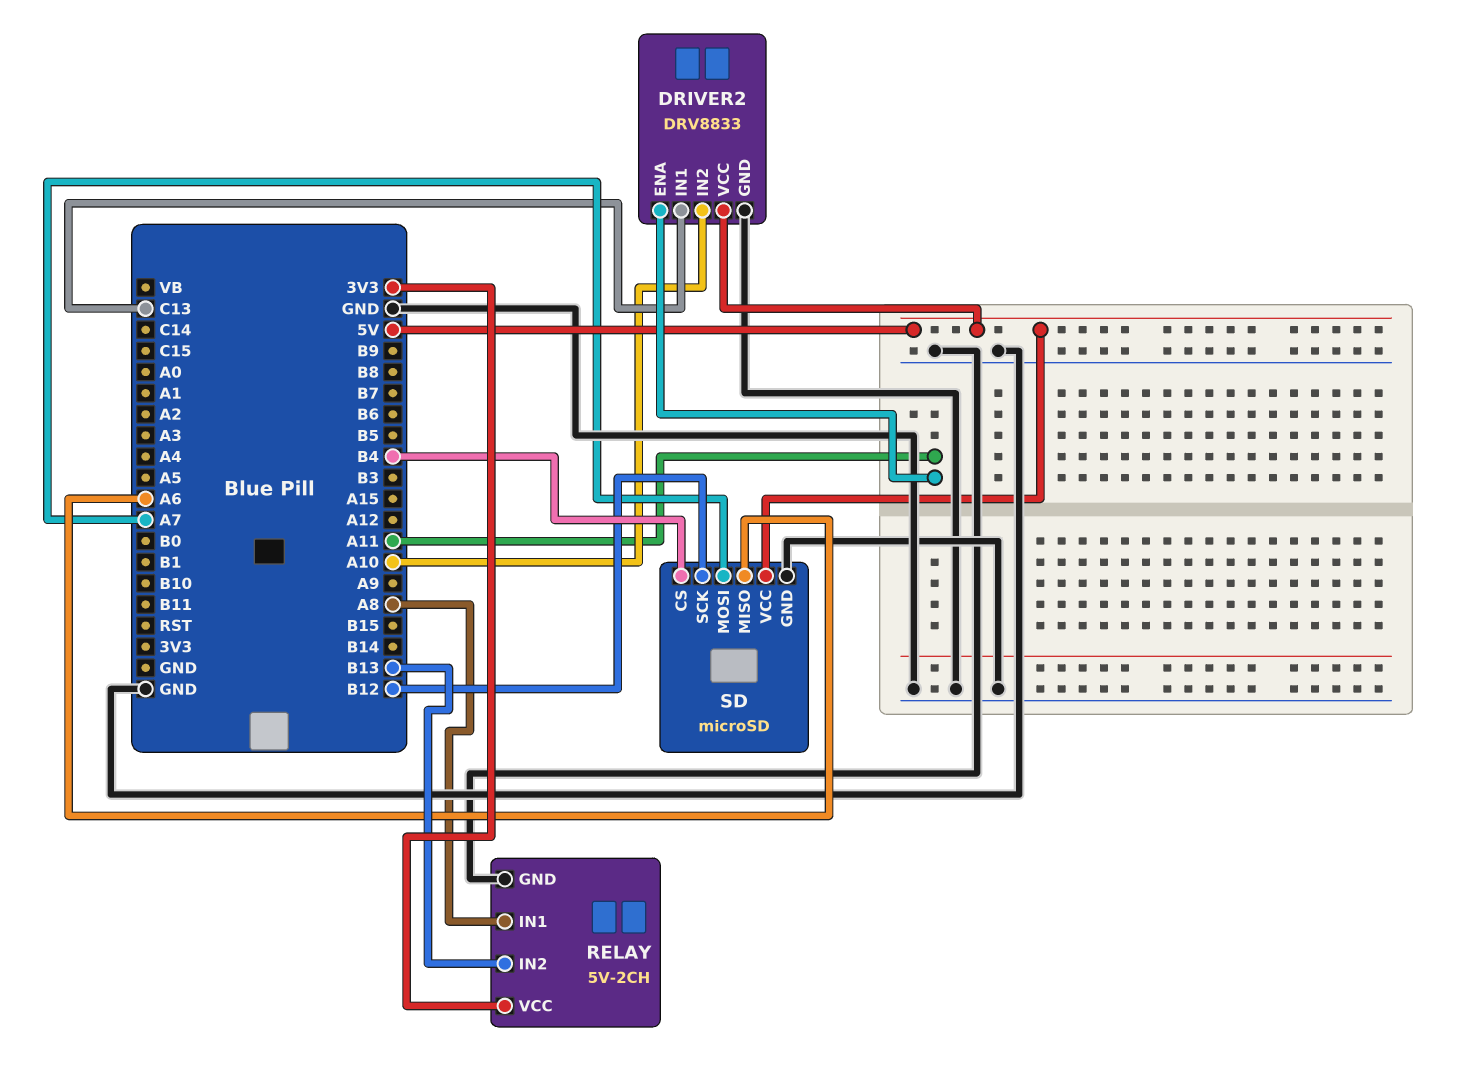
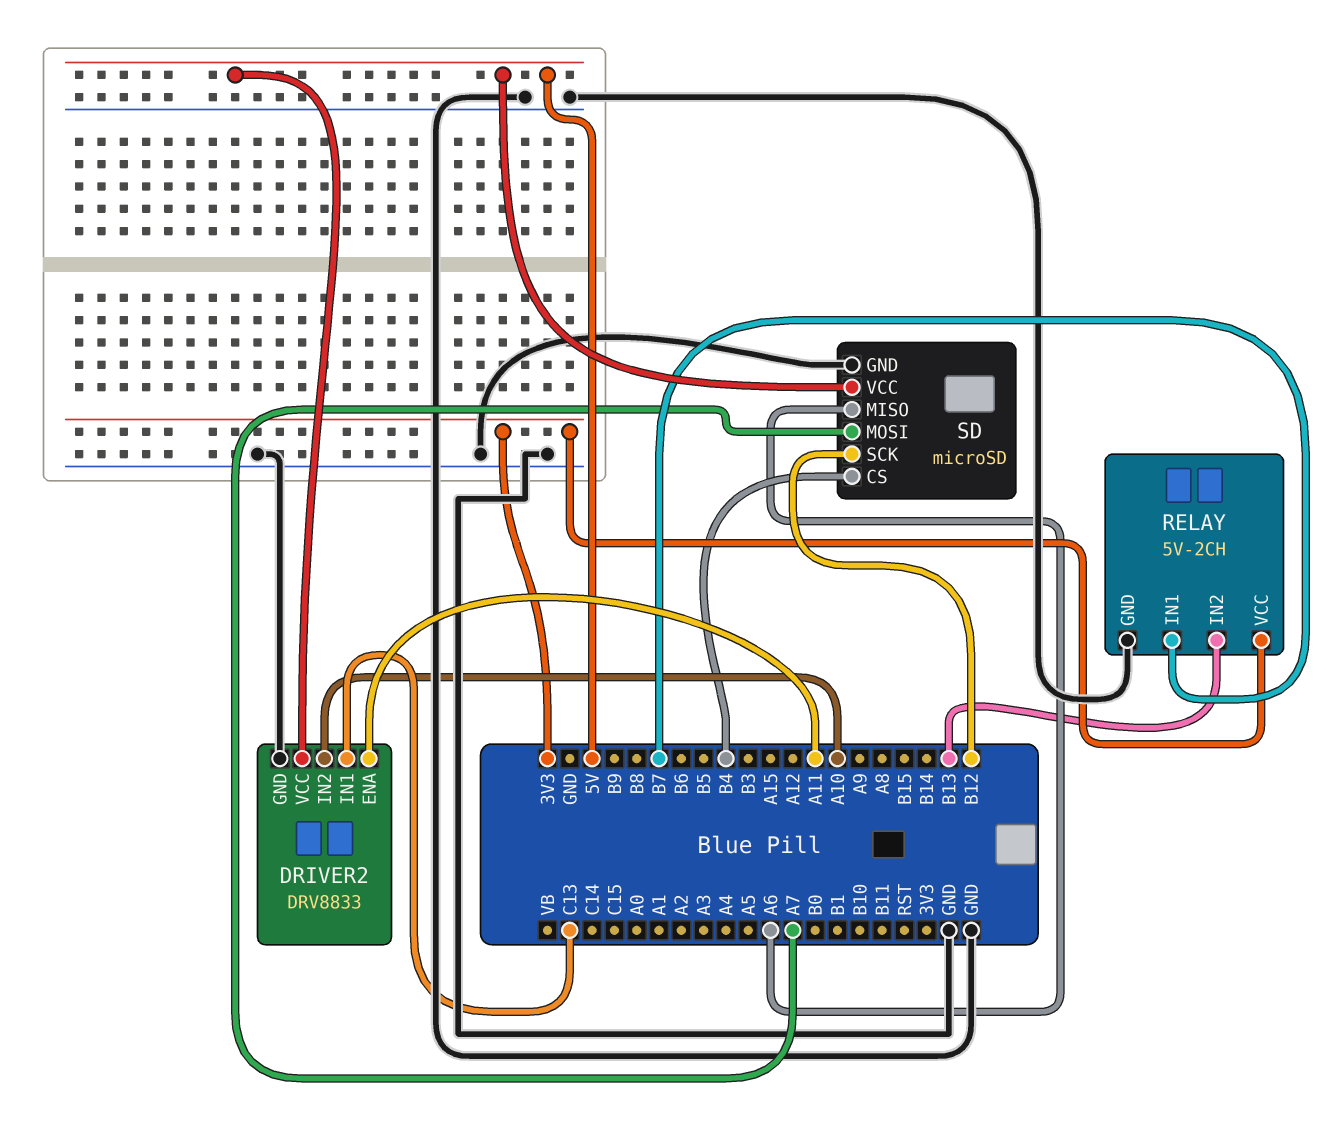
RELAY pin IN1: A8 -> B7

